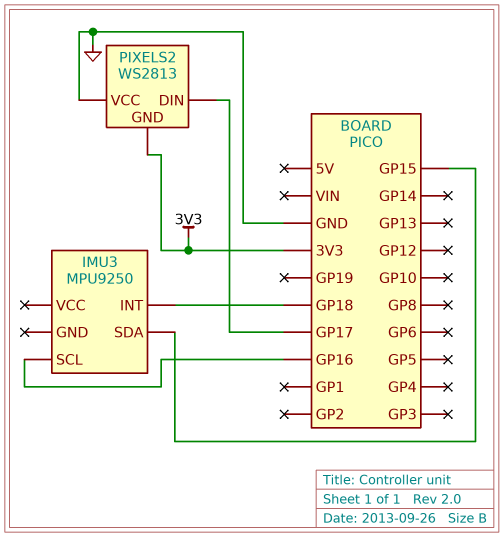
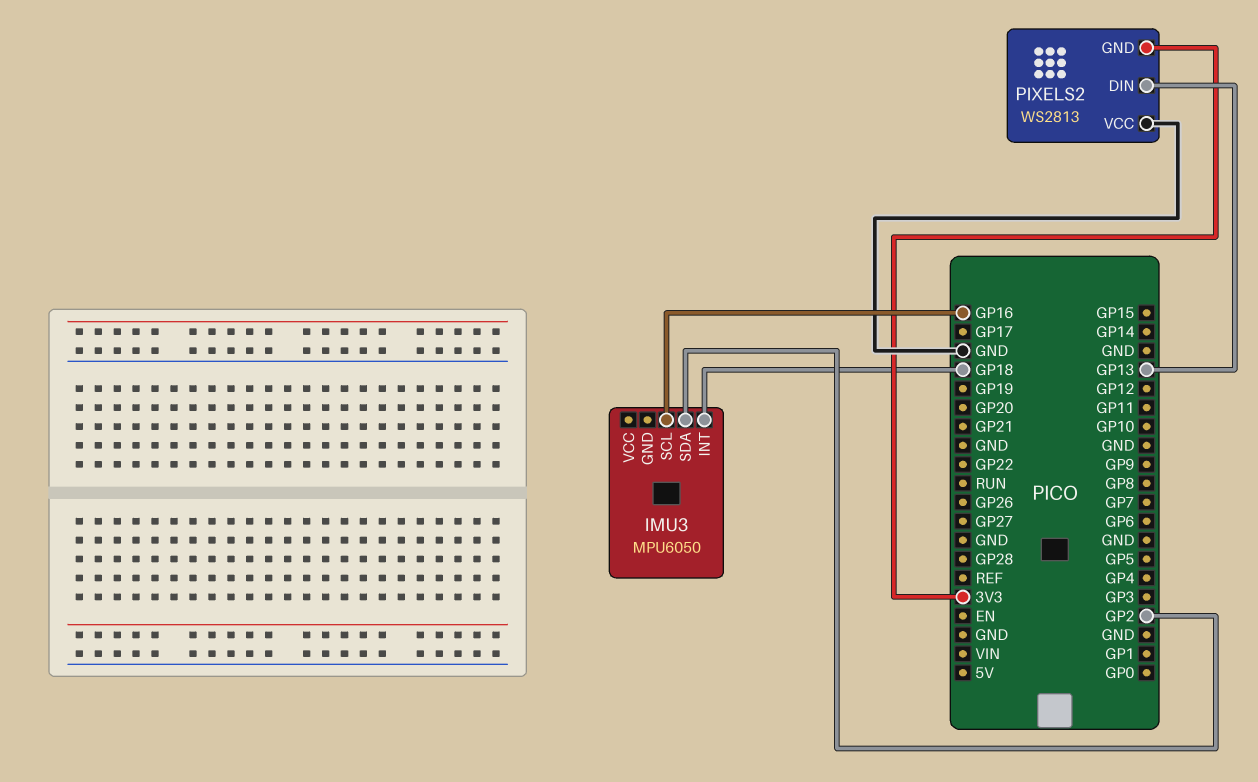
IMU3: MPU9250 -> MPU6050
IMU3 pin SDA: GP15 -> GP2
PIXELS2 pin DIN: GP17 -> GP13

